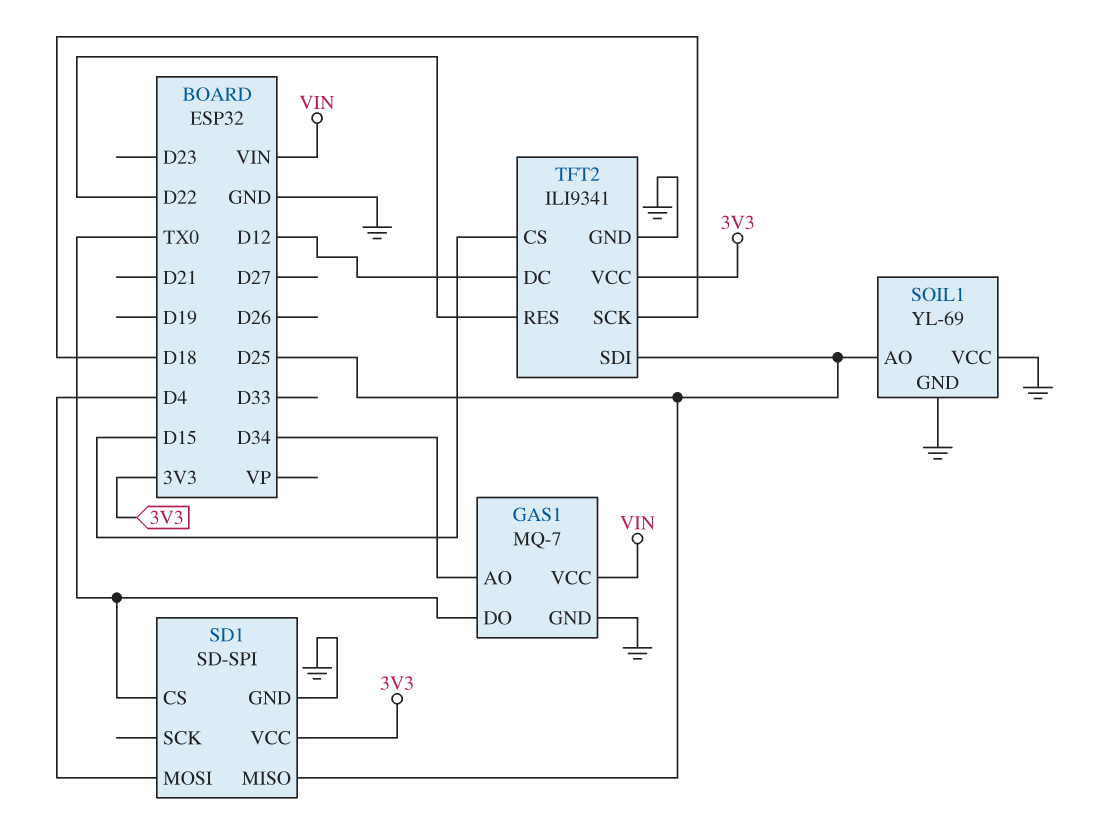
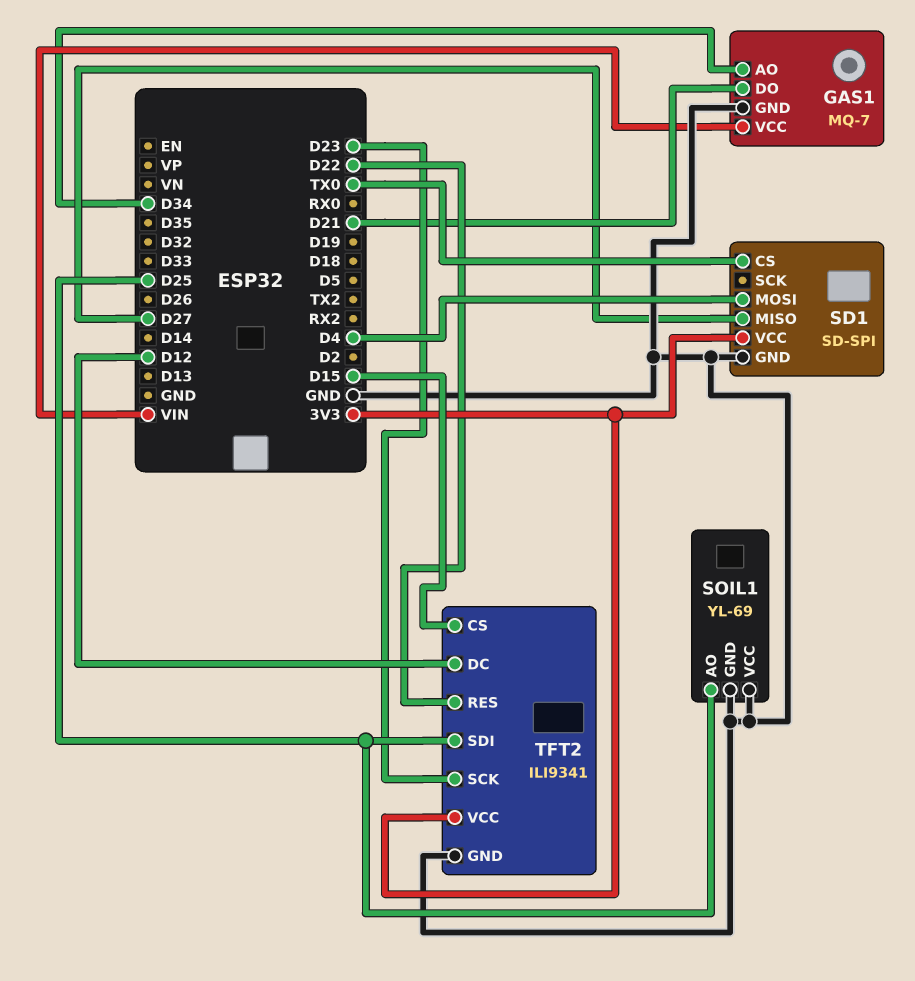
GAS1 pin DO: TX0 -> D21
SD1 pin MISO: D25 -> D27
TFT2 pin SCK: D18 -> D23

